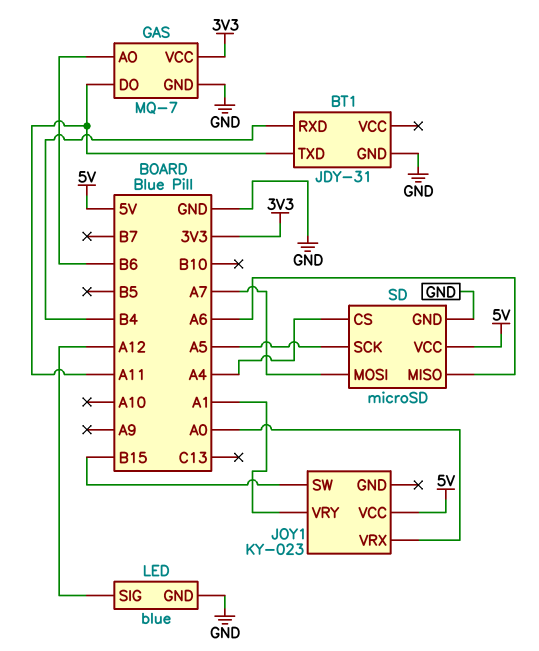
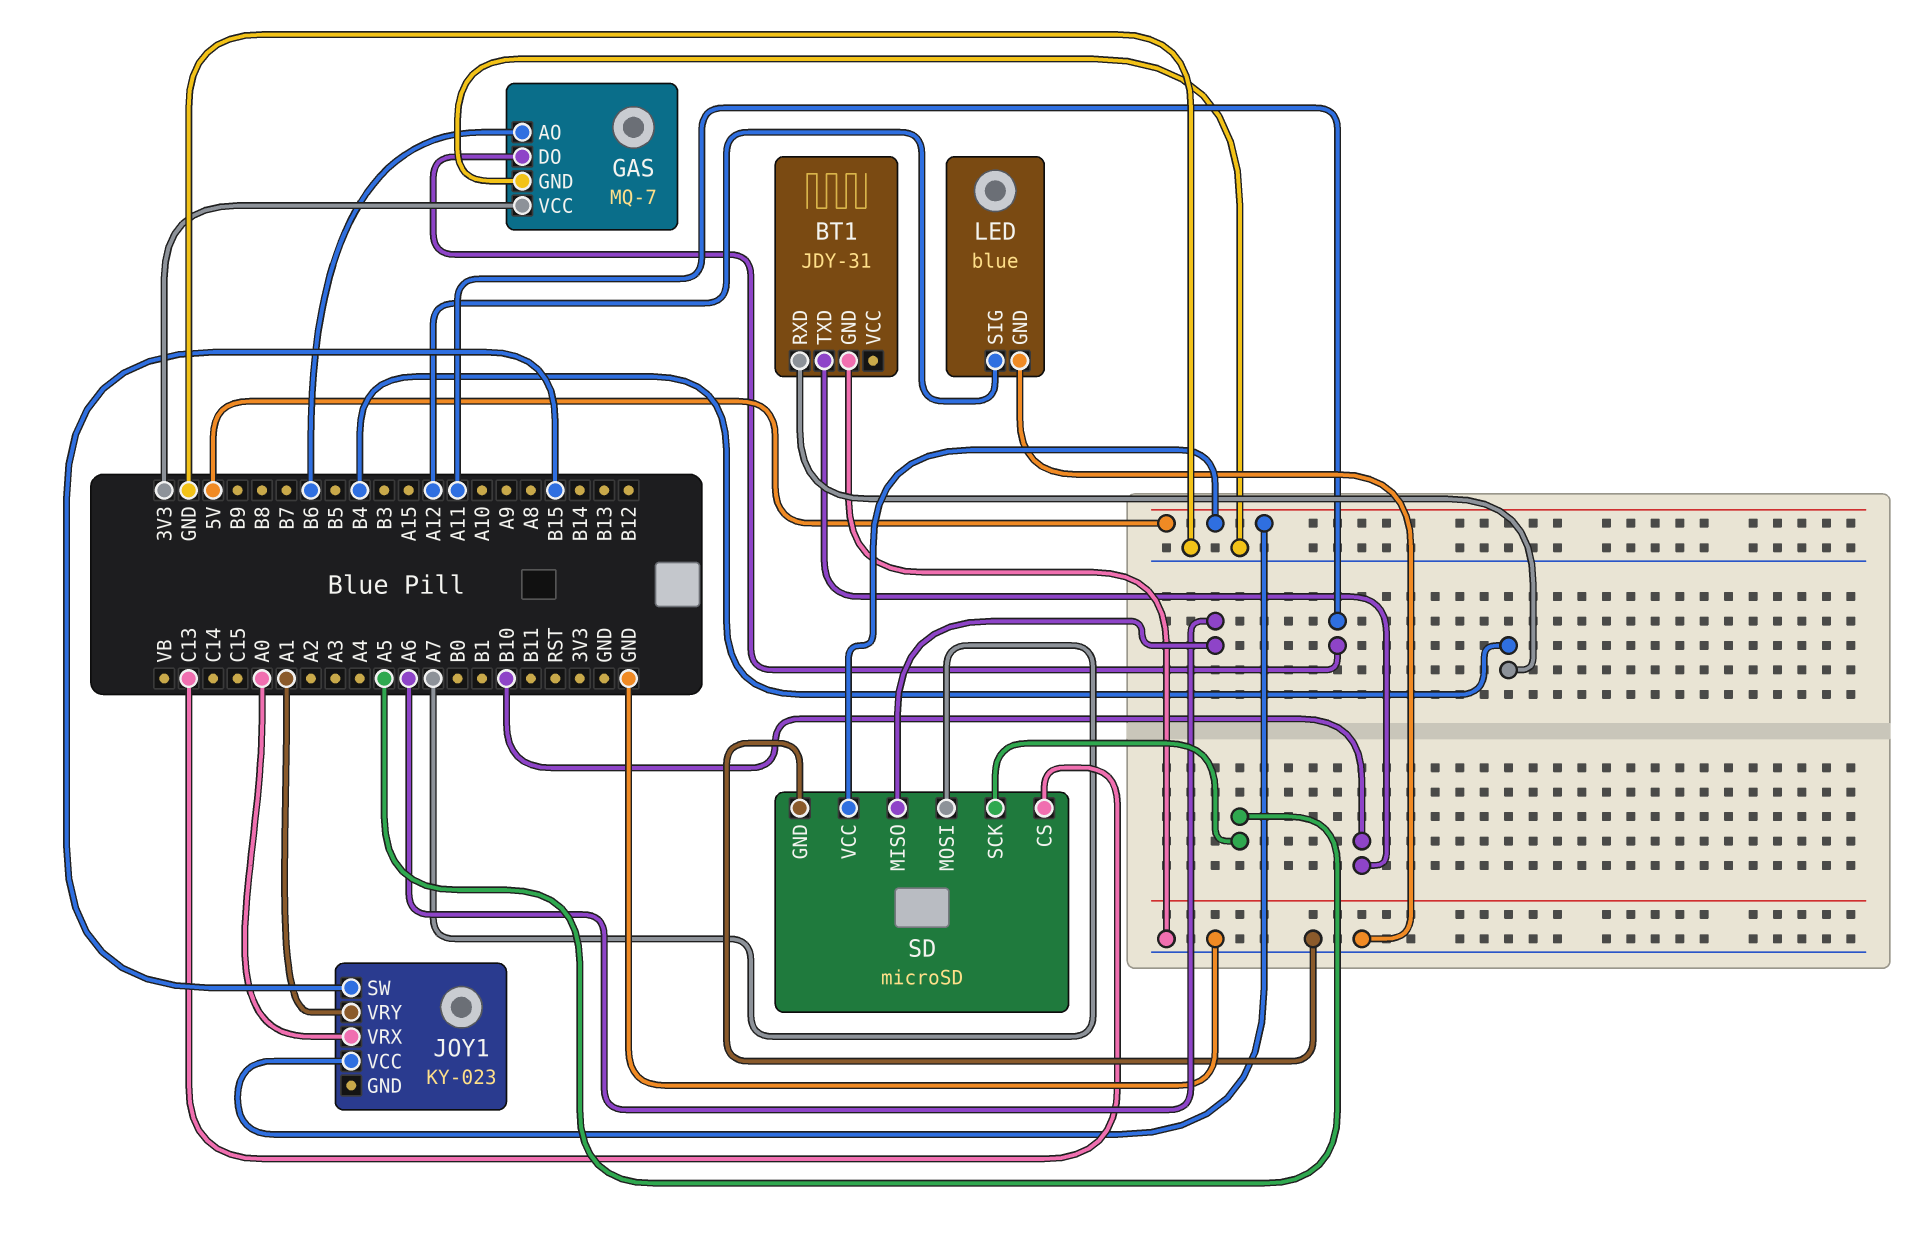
BT1 pin TXD: A11 -> B10
SD pin CS: A4 -> C13

